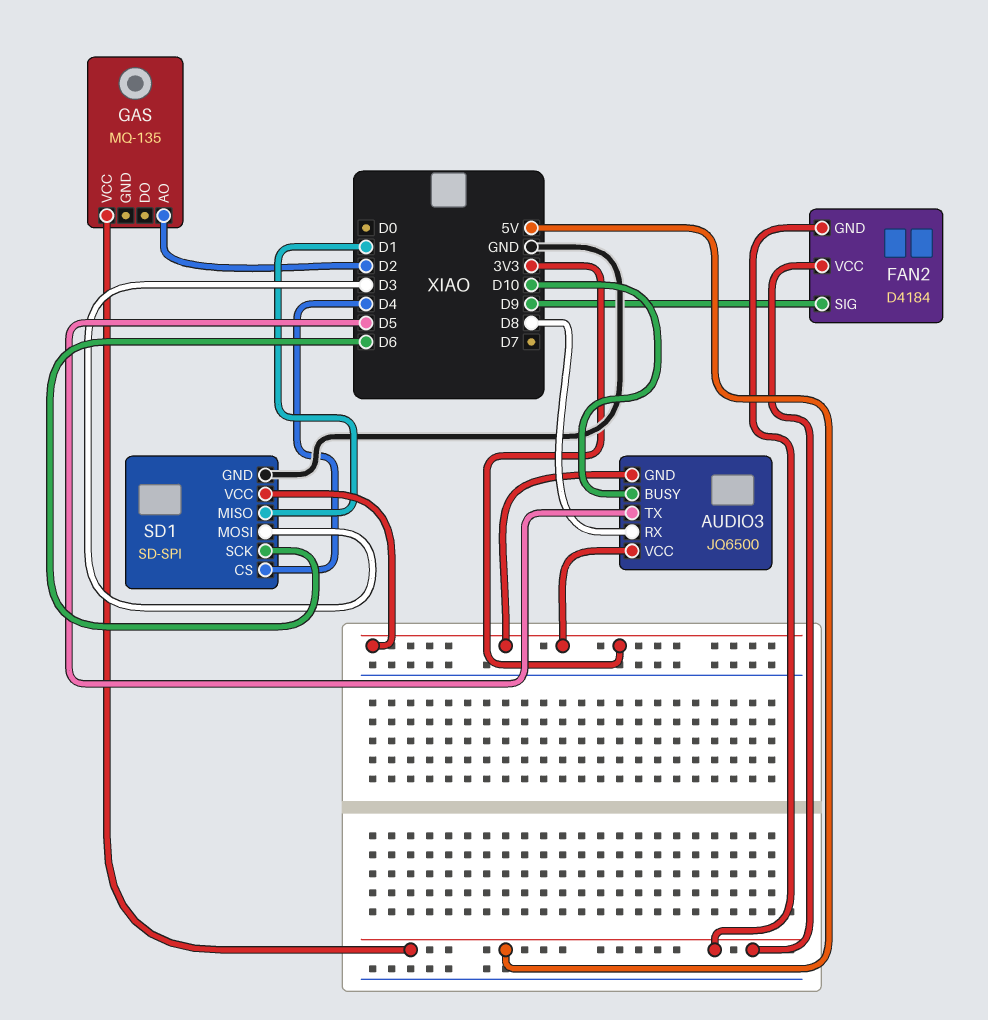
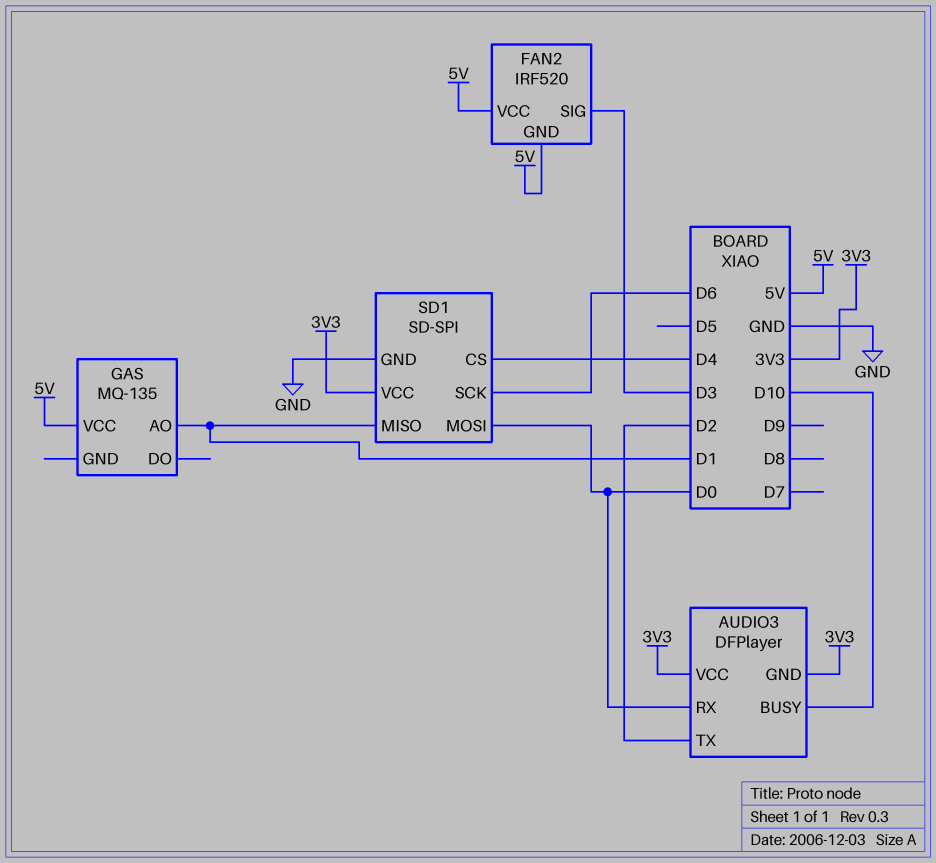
AUDIO3: JQ6500 -> DFPlayer
AUDIO3 pin RX: D8 -> D0
AUDIO3 pin TX: D5 -> D2
FAN2: D4184 -> IRF520
FAN2 pin SIG: D9 -> D3
GAS pin AO: D2 -> D1
SD1 pin MOSI: D3 -> D0

